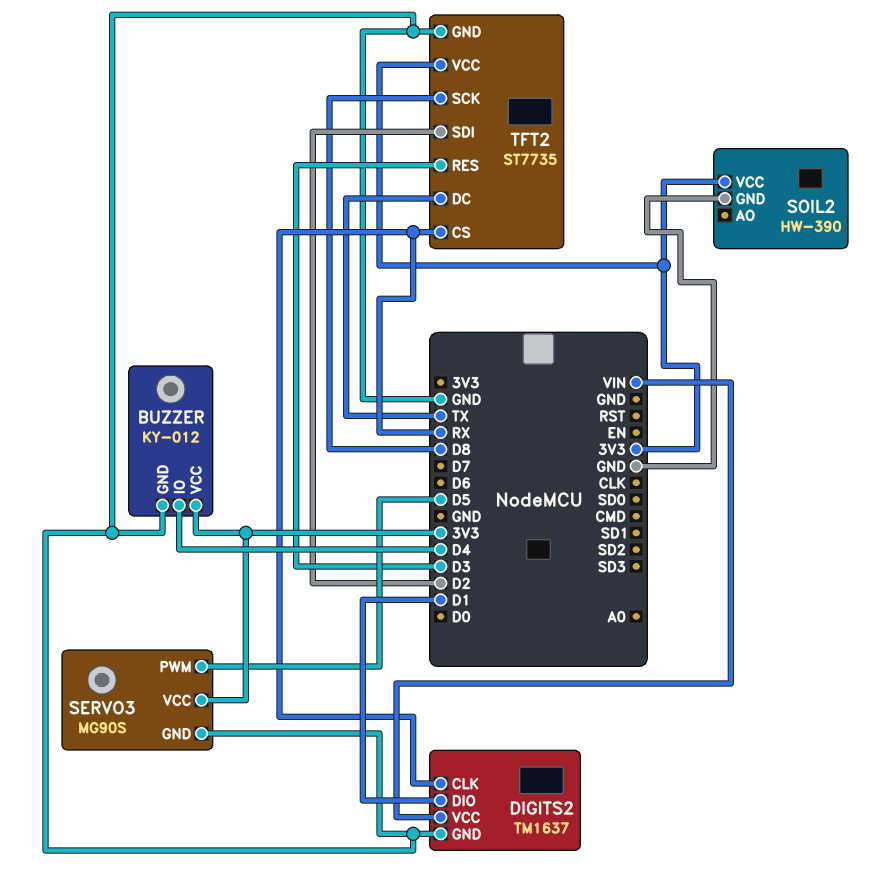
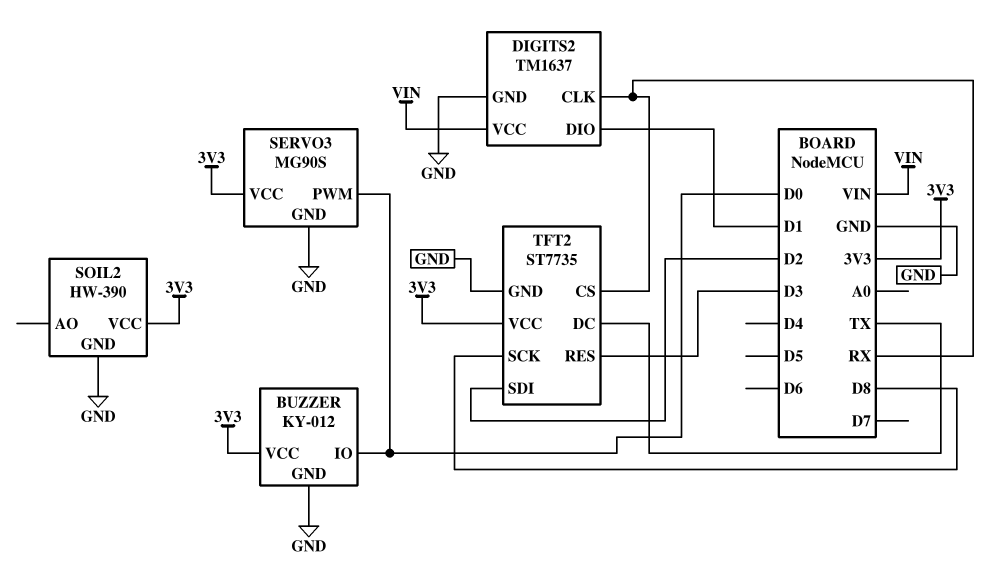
BUZZER pin IO: D4 -> D0
SERVO3 pin PWM: D5 -> D0

